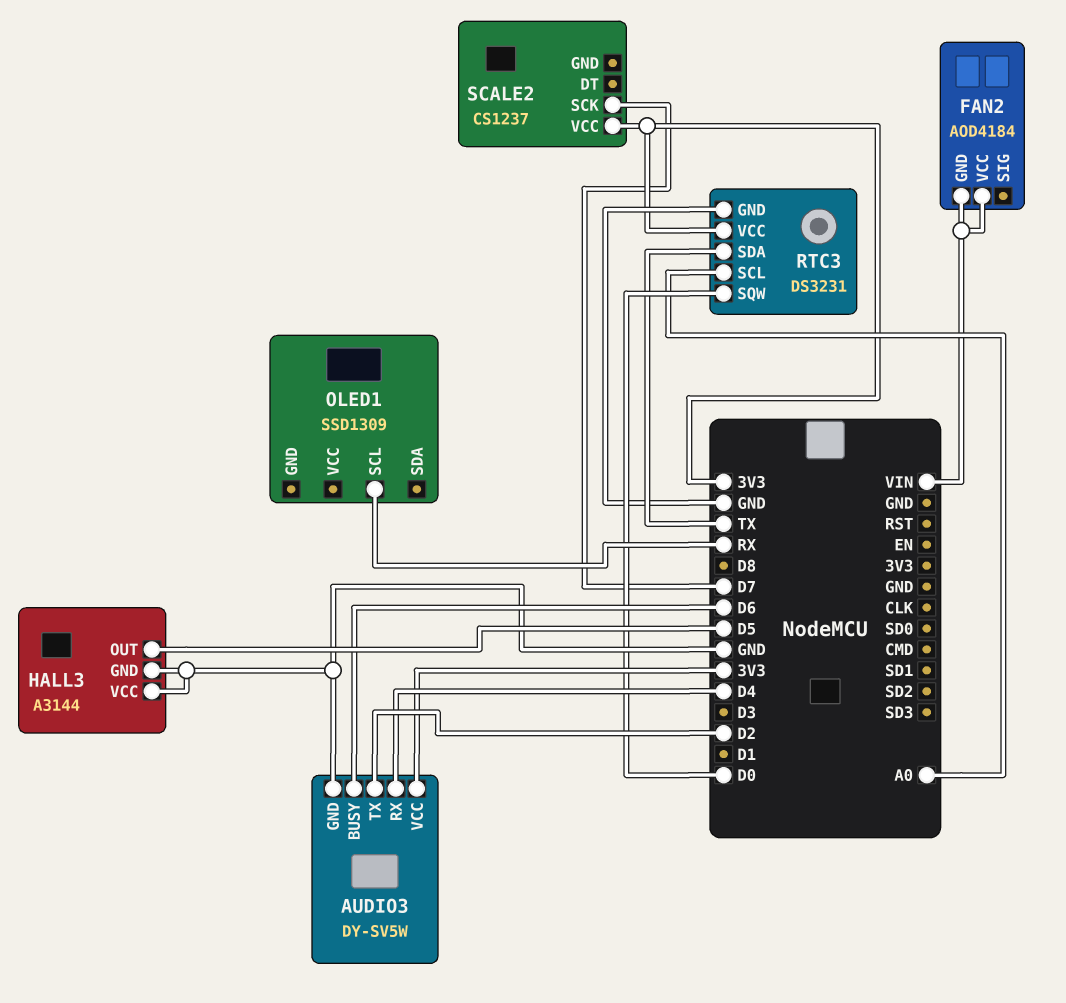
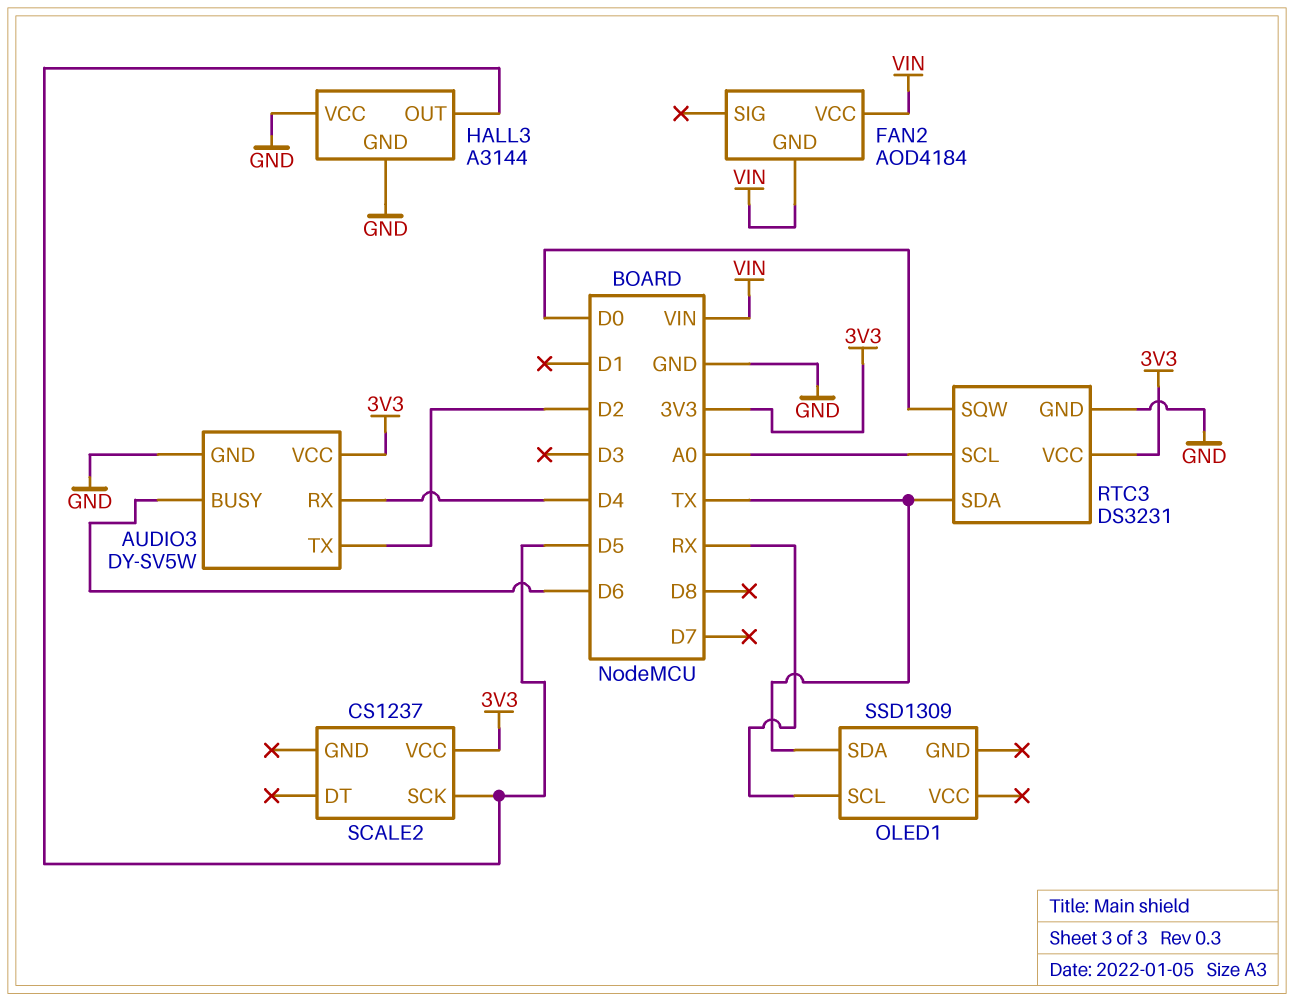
OLED1 pin SDA: none -> TX
SCALE2 pin SCK: D7 -> D5

